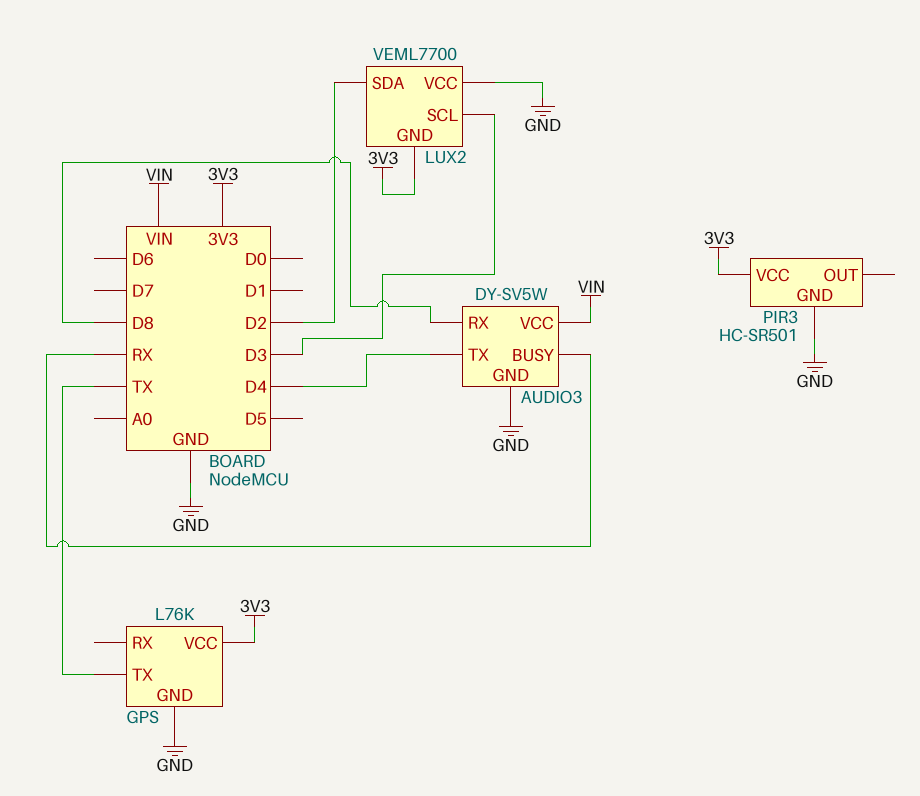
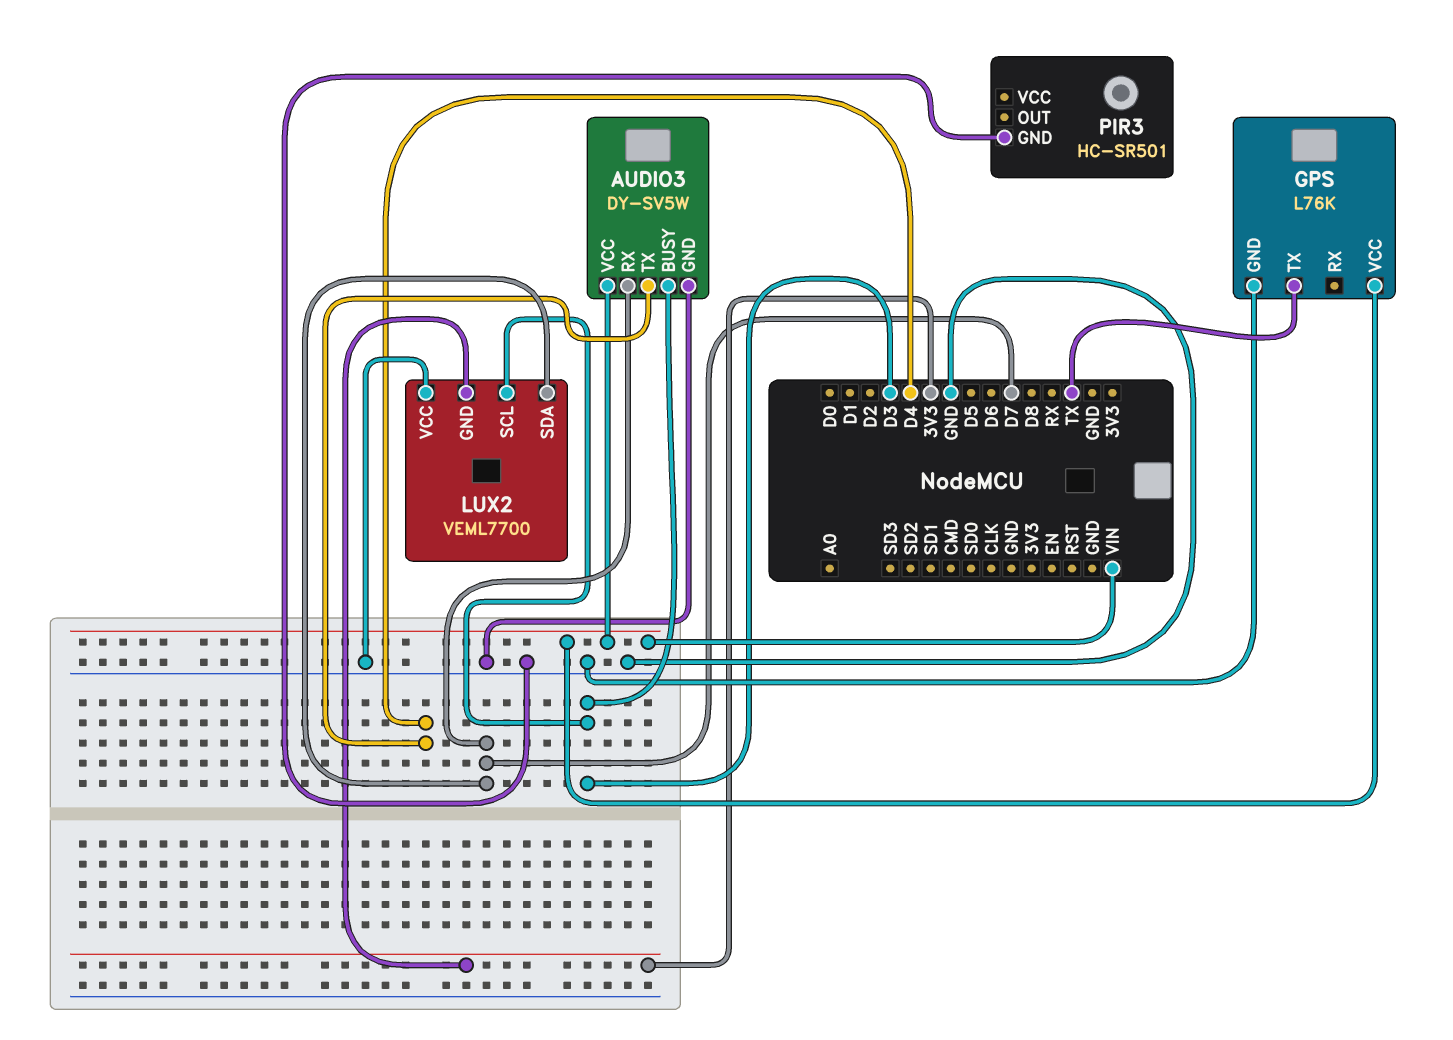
AUDIO3 pin BUSY: RX -> D3
AUDIO3 pin RX: D8 -> D7
GPS pin VCC: 3V3 -> VIN
LUX2 pin SDA: D2 -> D7
PIR3 pin VCC: 3V3 -> none

